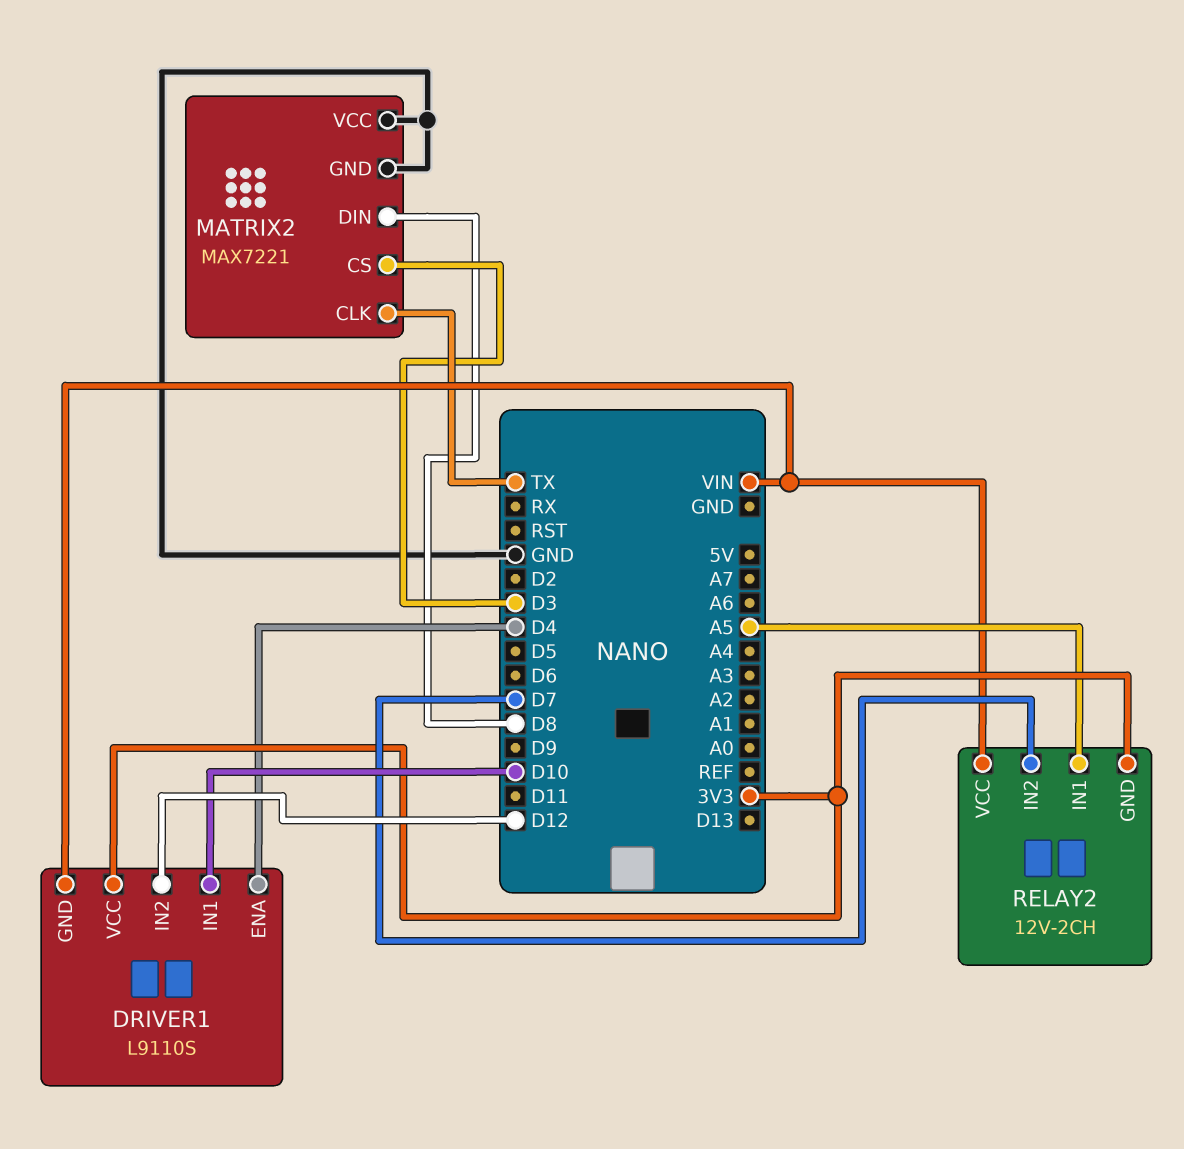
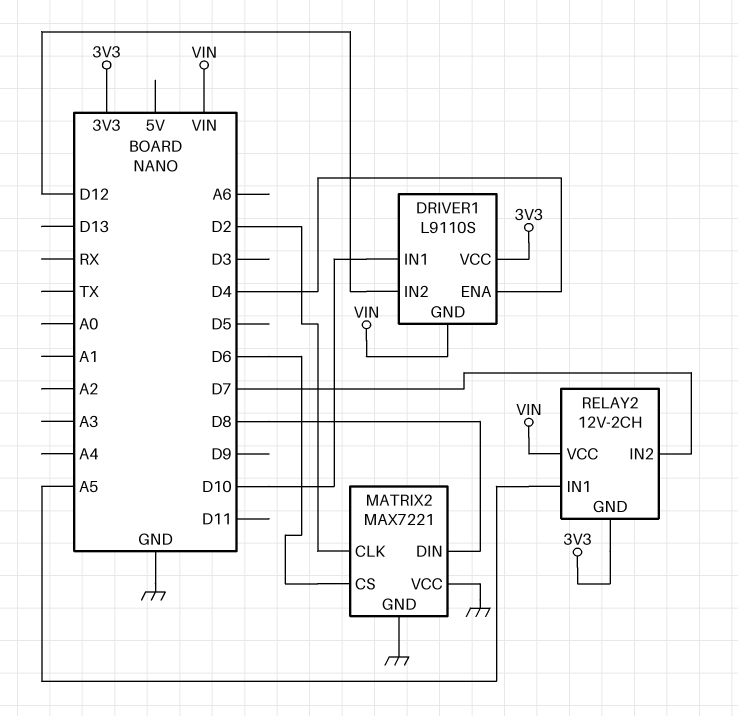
MATRIX2 pin CLK: TX -> D2
MATRIX2 pin CS: D3 -> D6

